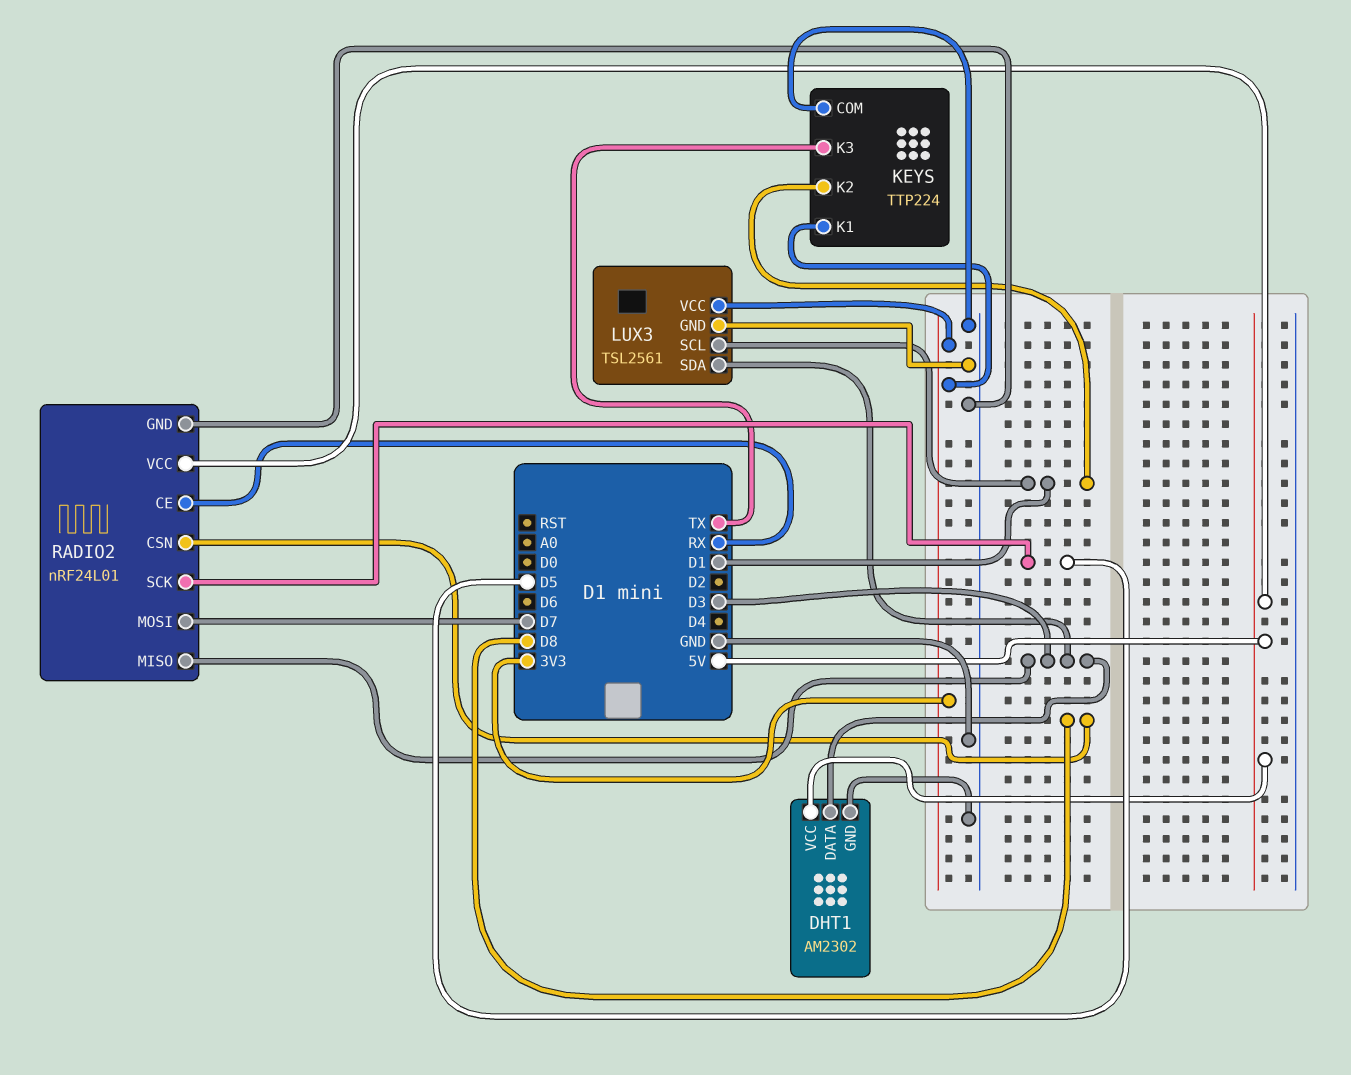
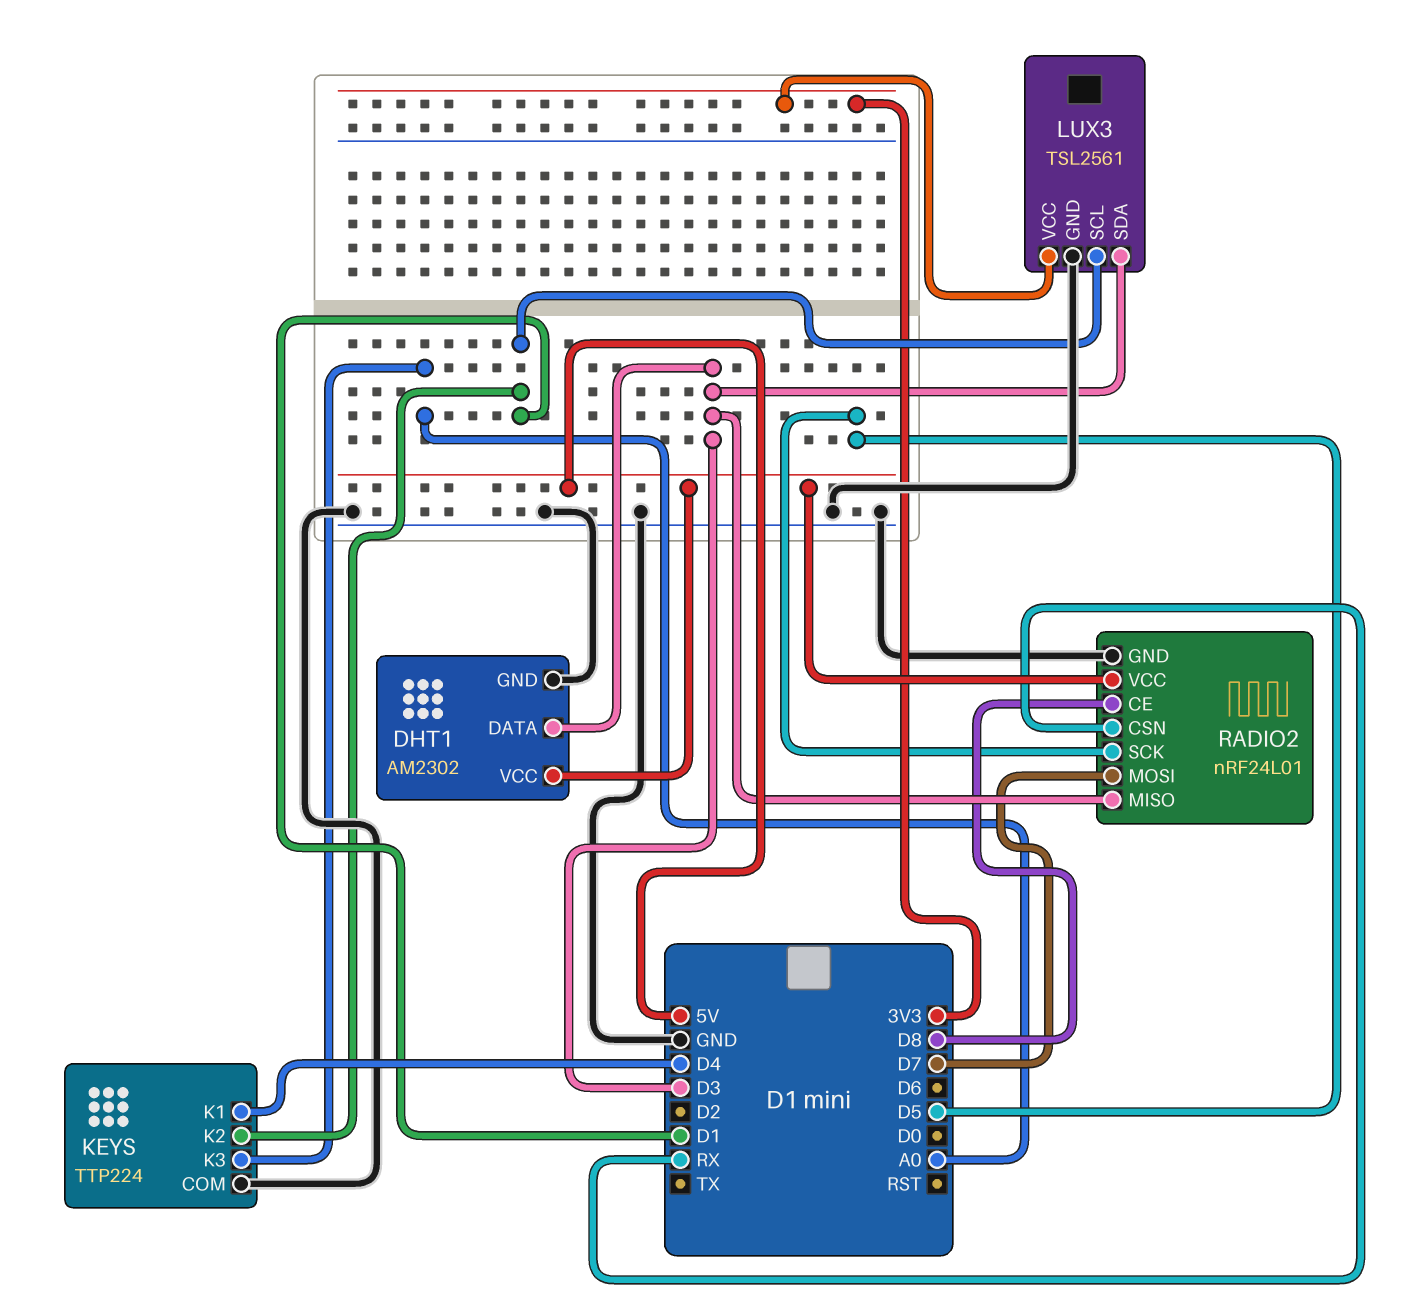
KEYS pin K1: 3V3 -> D4
KEYS pin K3: TX -> A0
RADIO2 pin CE: RX -> D8
RADIO2 pin CSN: D8 -> RX

